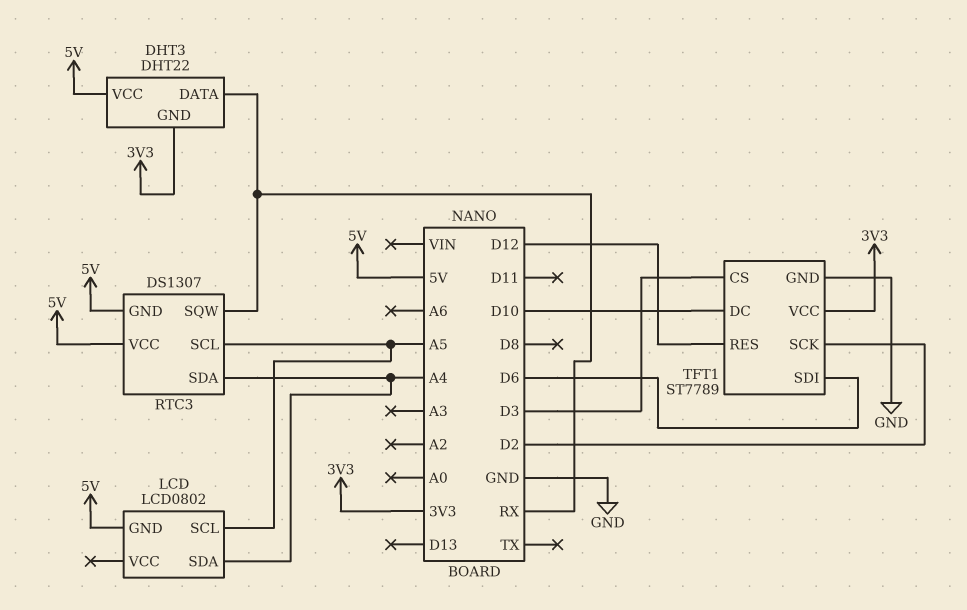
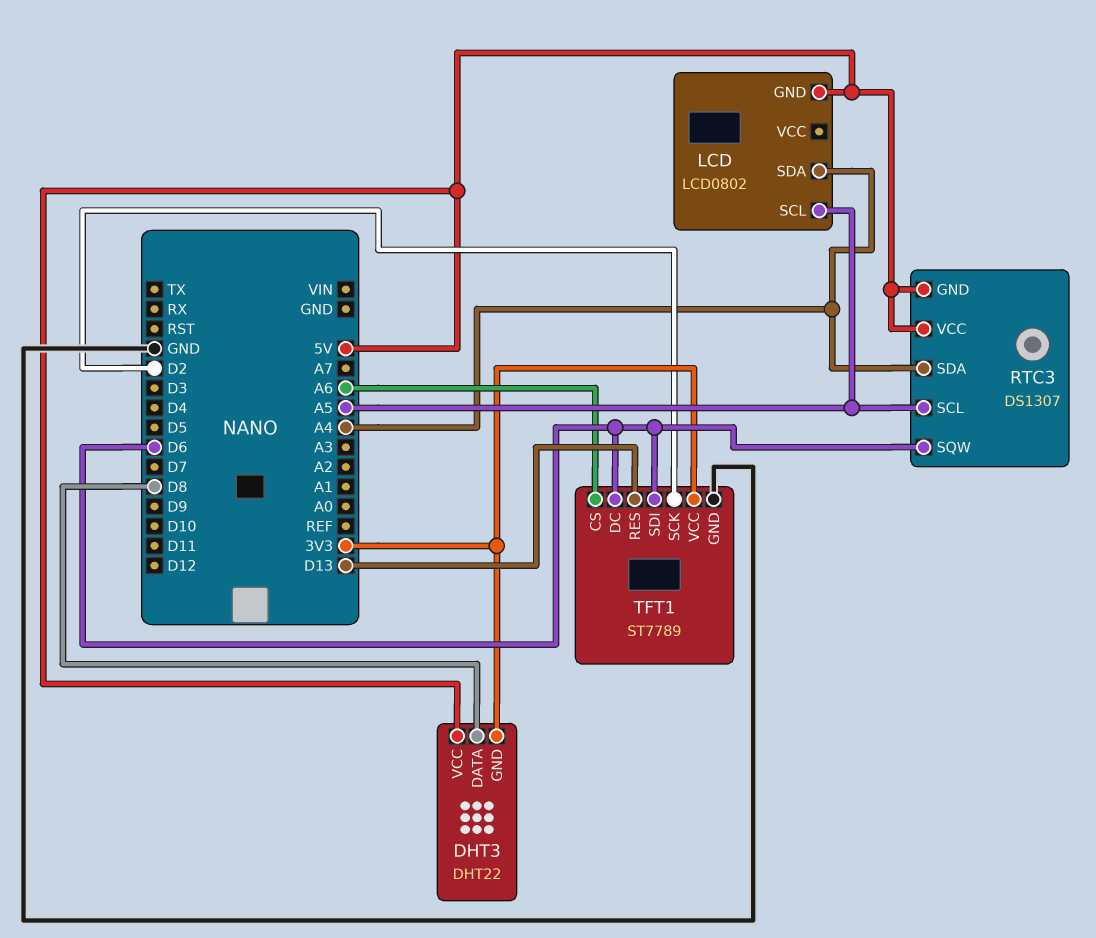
DHT3 pin DATA: RX -> D8
RTC3 pin SQW: RX -> D6
TFT1 pin CS: D3 -> A6
TFT1 pin DC: D10 -> D6
TFT1 pin RES: D12 -> D13

